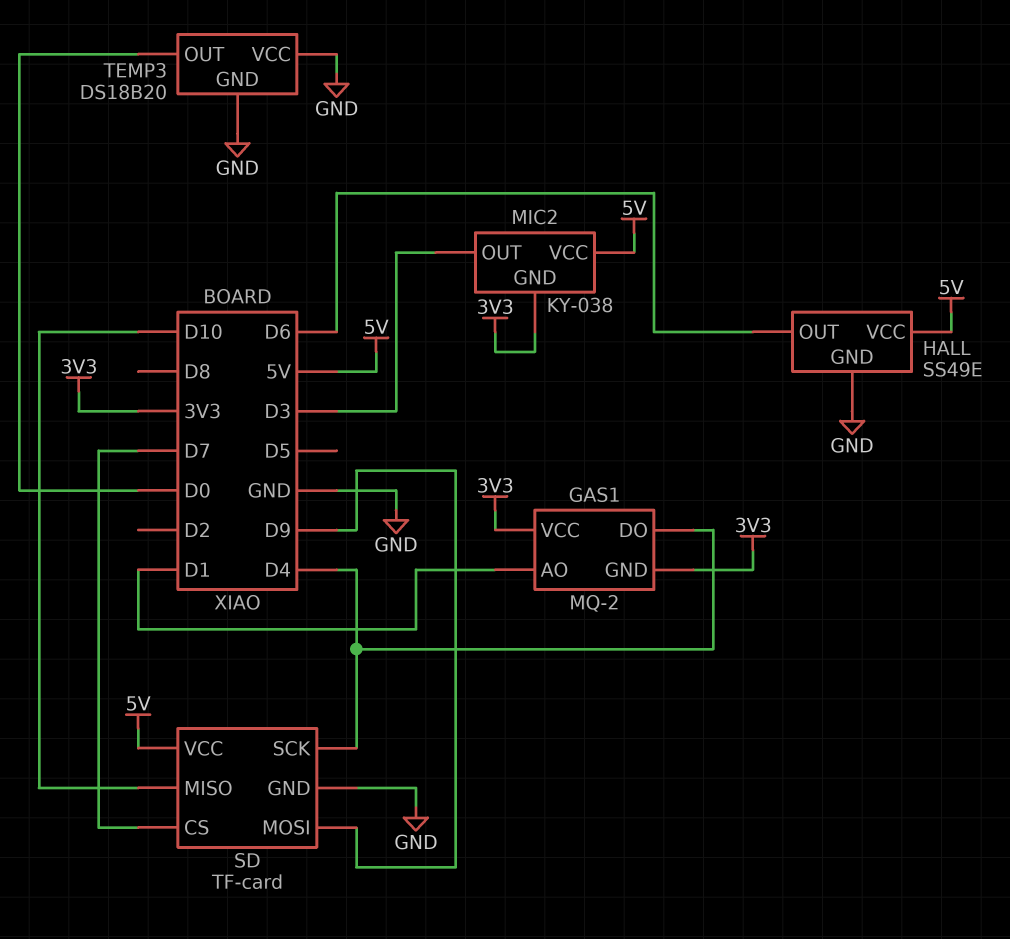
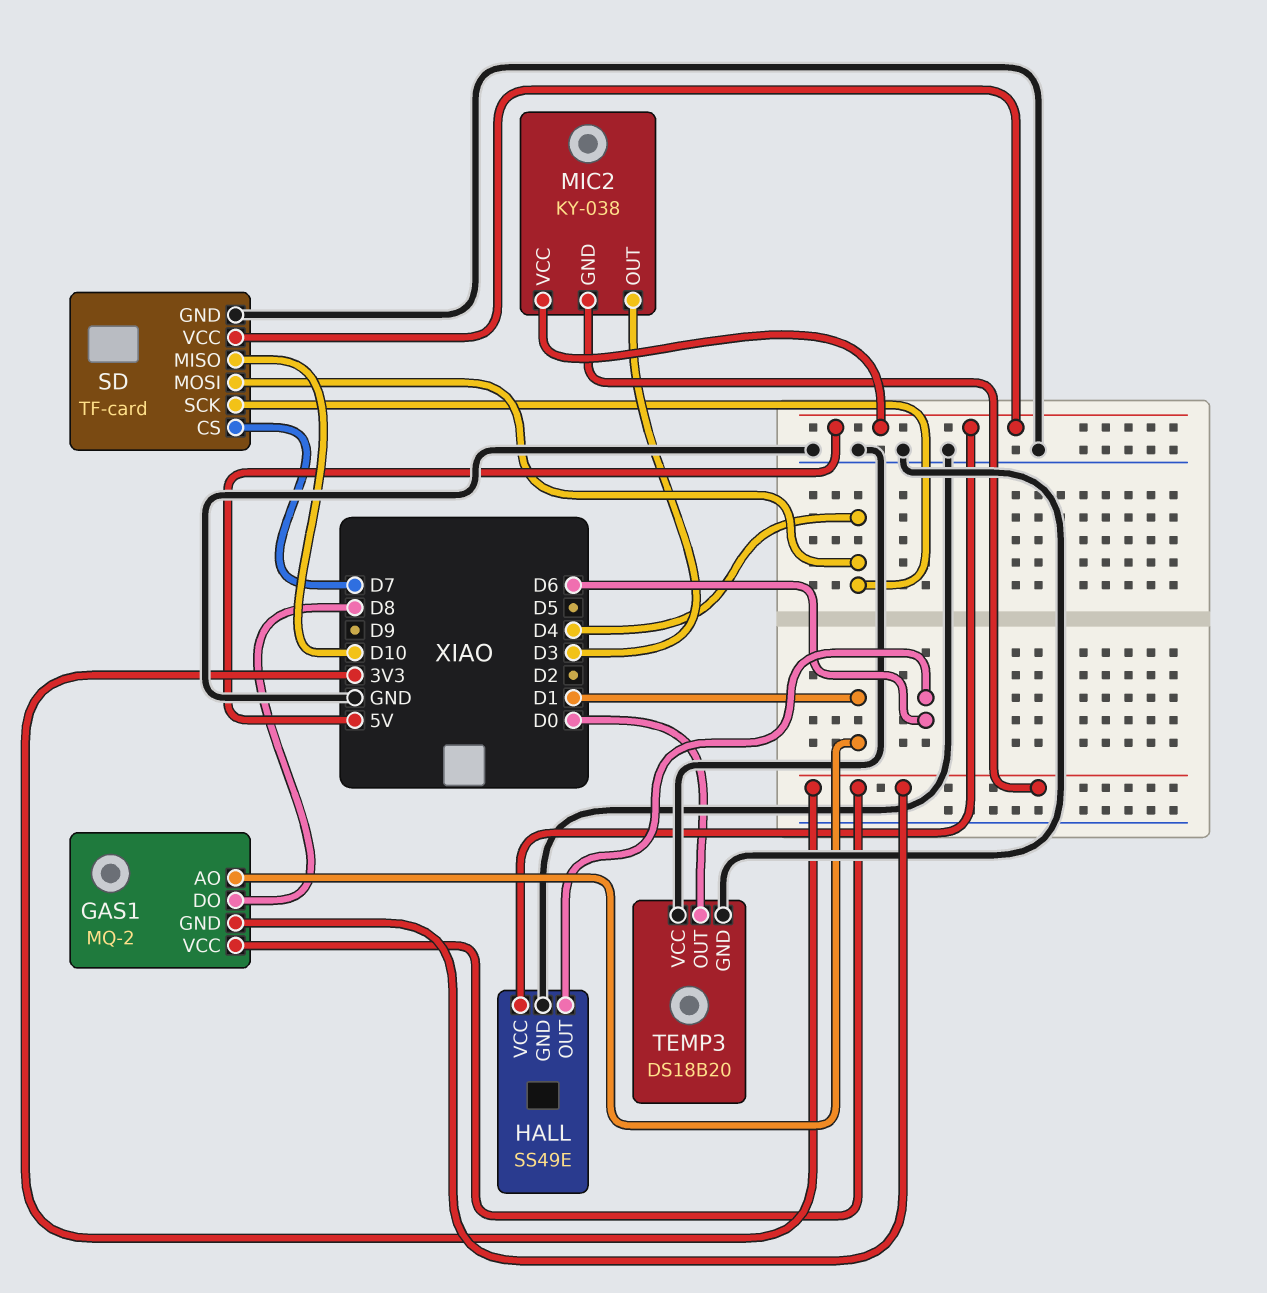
GAS1 pin DO: D4 -> D8
SD pin MOSI: D9 -> D4

